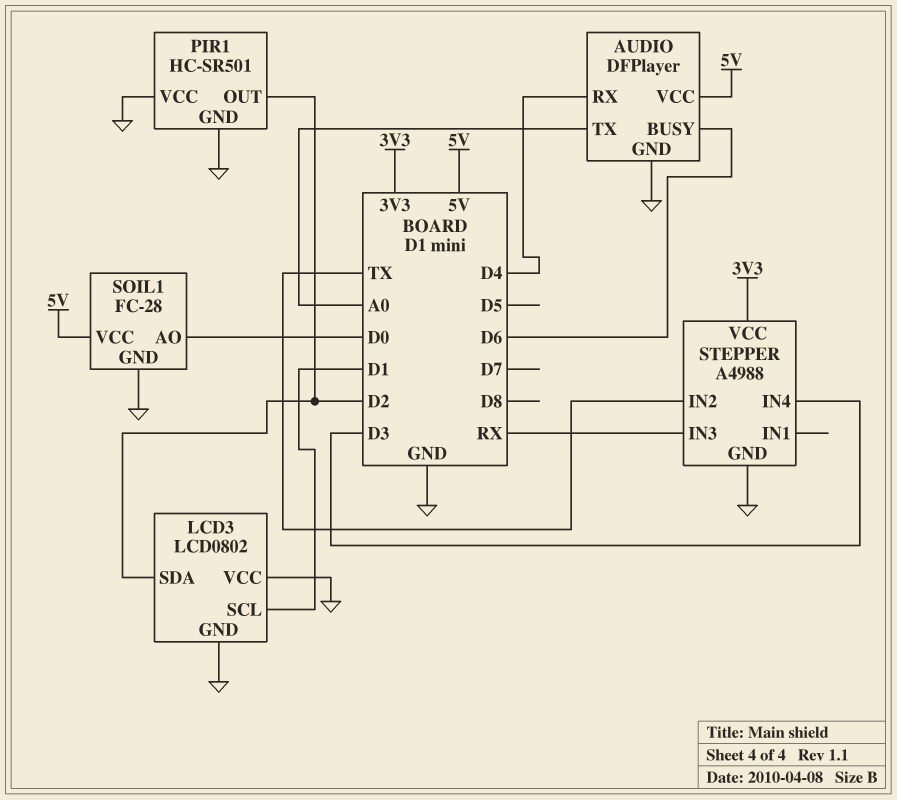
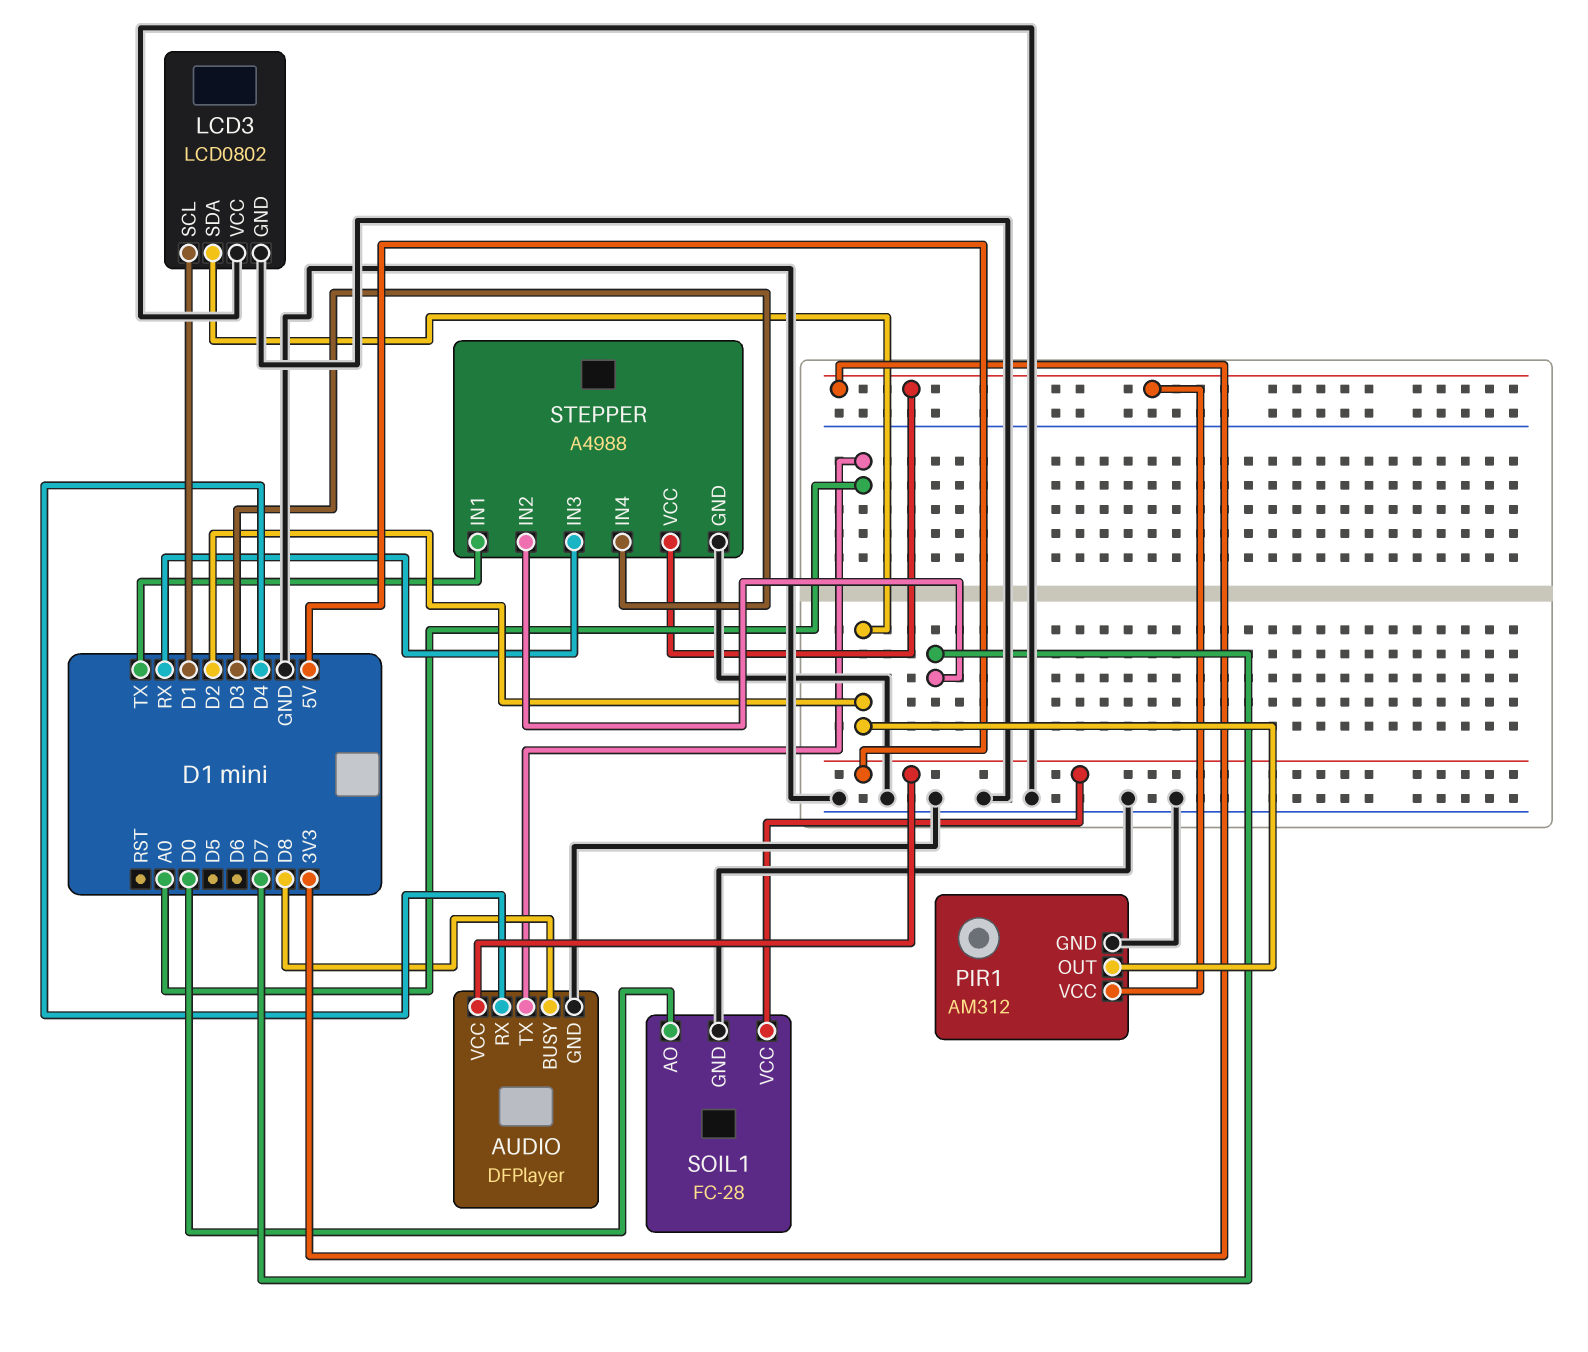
AUDIO pin BUSY: D6 -> D8
PIR1: HC-SR501 -> AM312
PIR1 pin VCC: GND -> 3V3
STEPPER pin IN1: none -> TX
STEPPER pin IN2: TX -> D7

